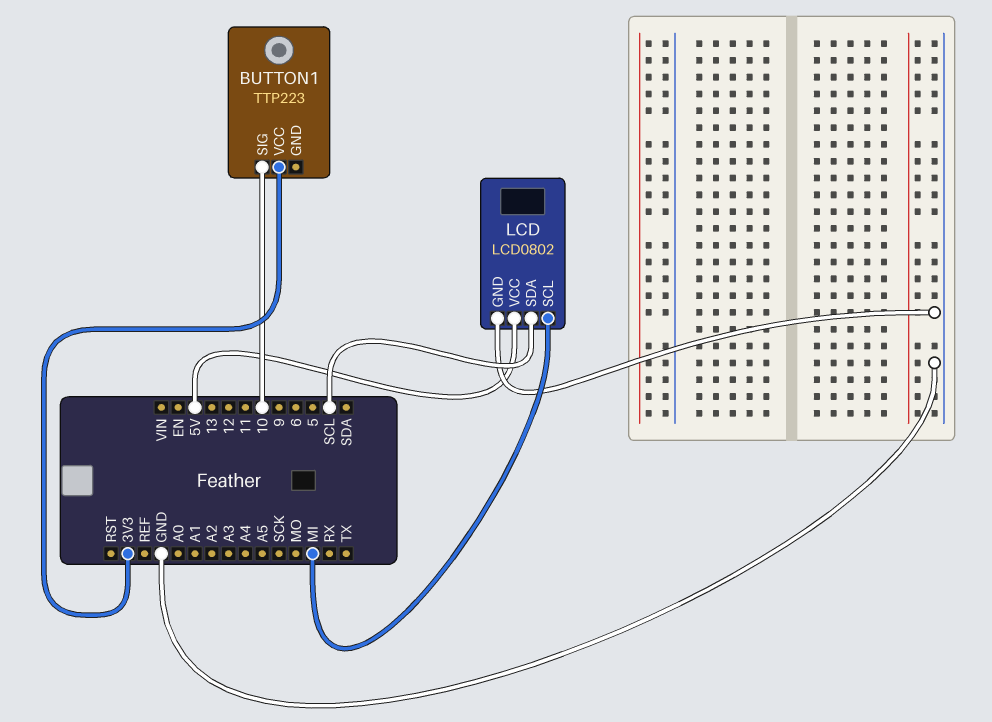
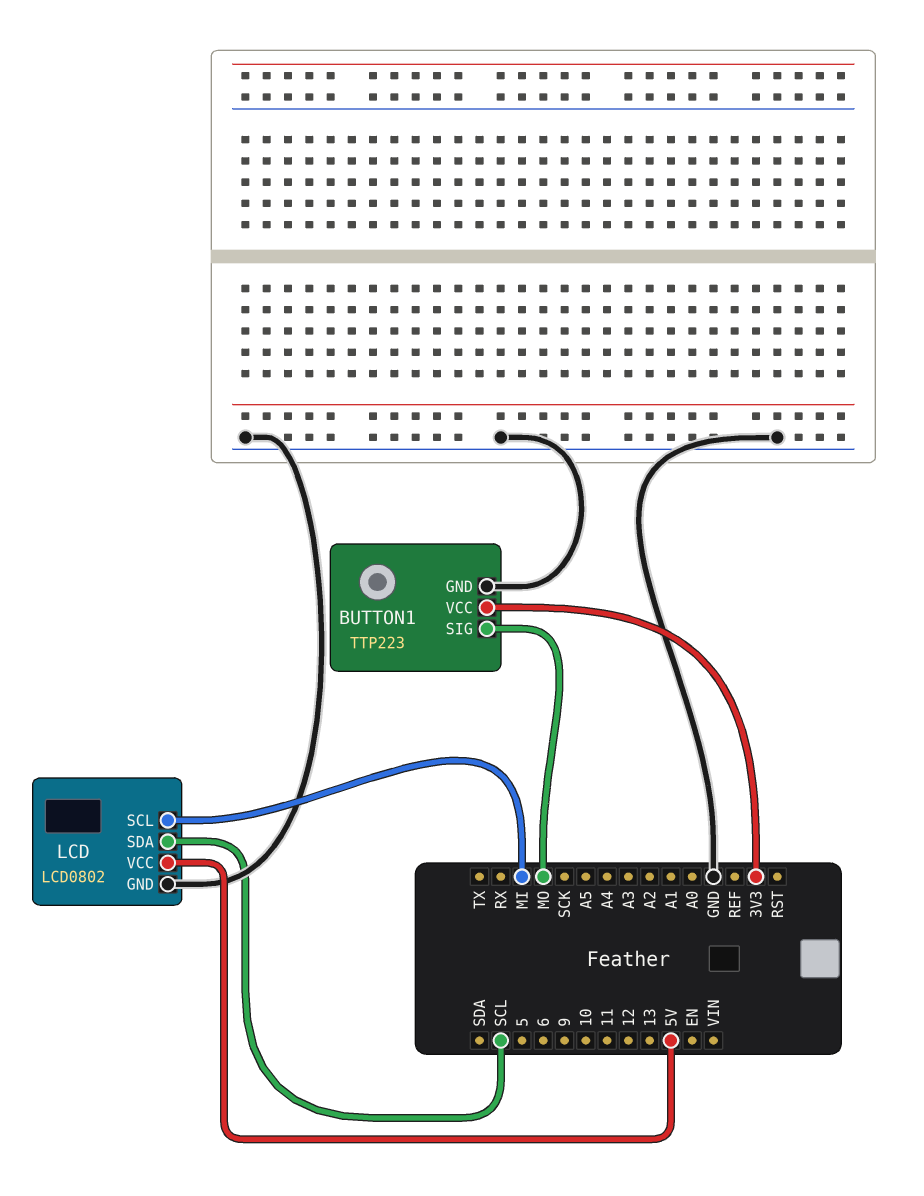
BUTTON1 pin GND: none -> GND
BUTTON1 pin SIG: 10 -> MO

